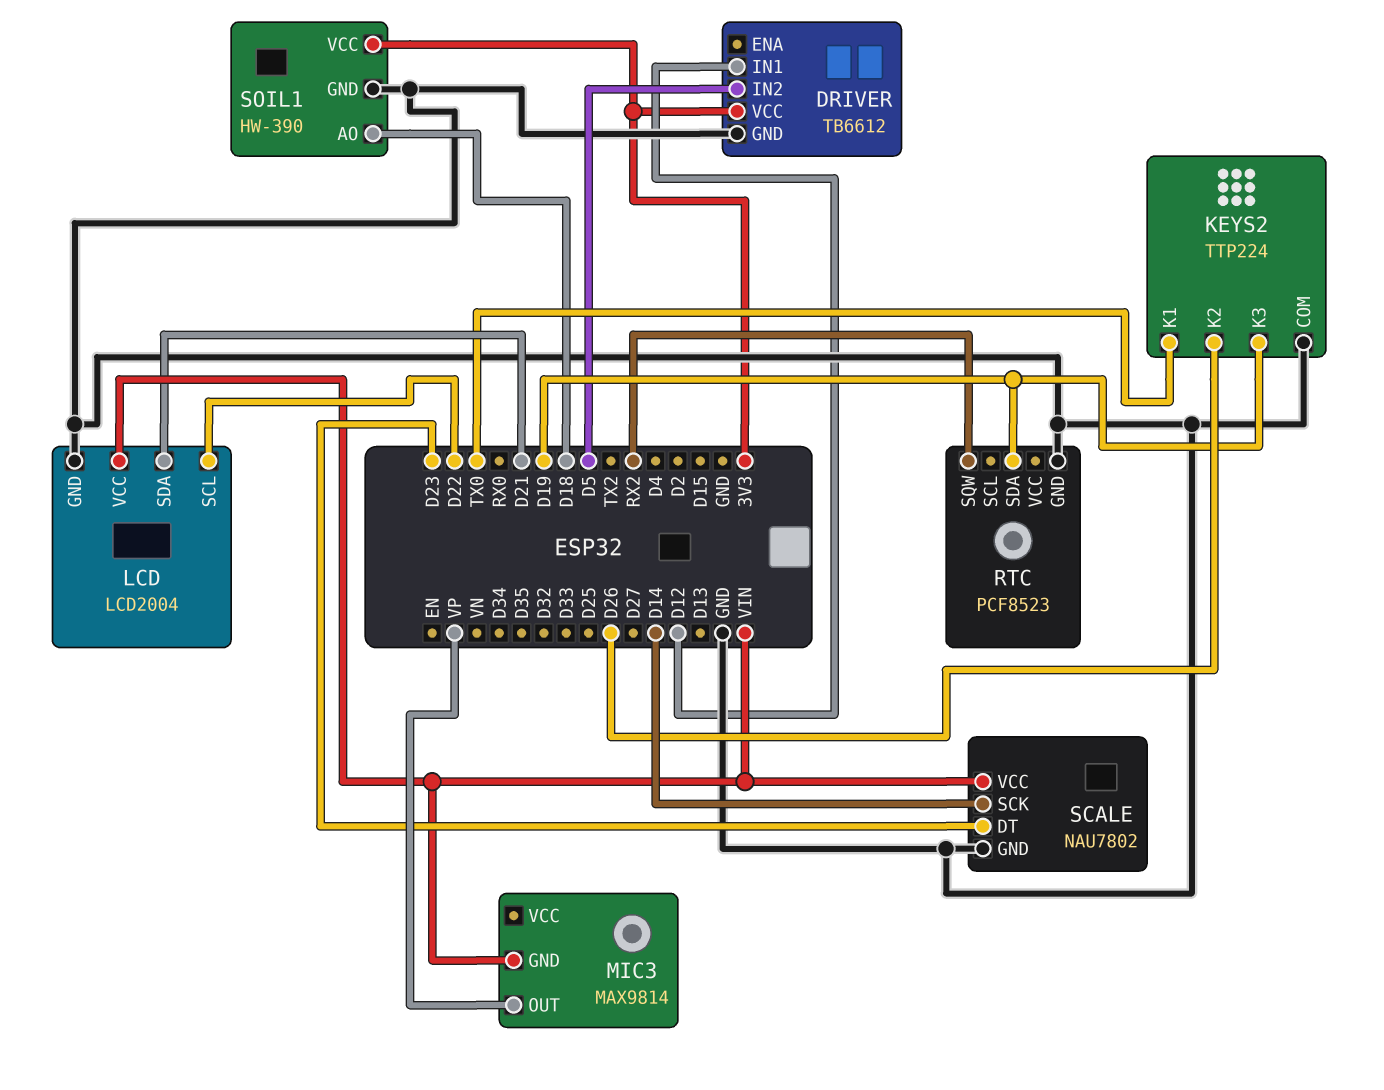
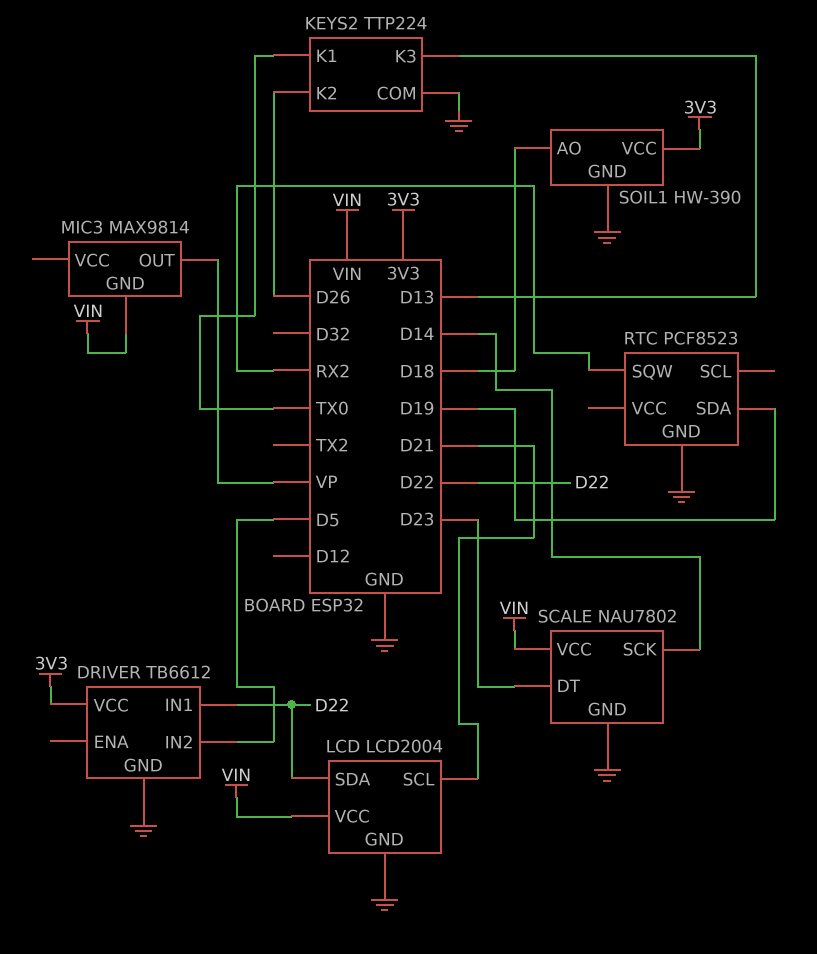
DRIVER pin IN1: D12 -> D22
KEYS2 pin K3: D19 -> D13
LCD pin SCL: D22 -> D21
LCD pin SDA: D21 -> D22

